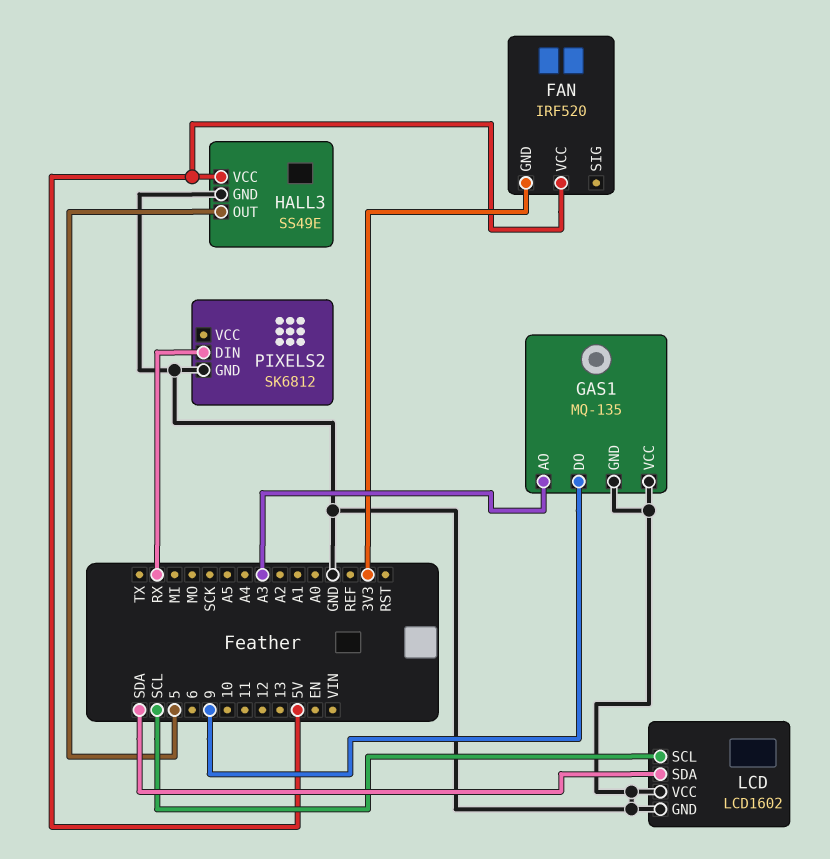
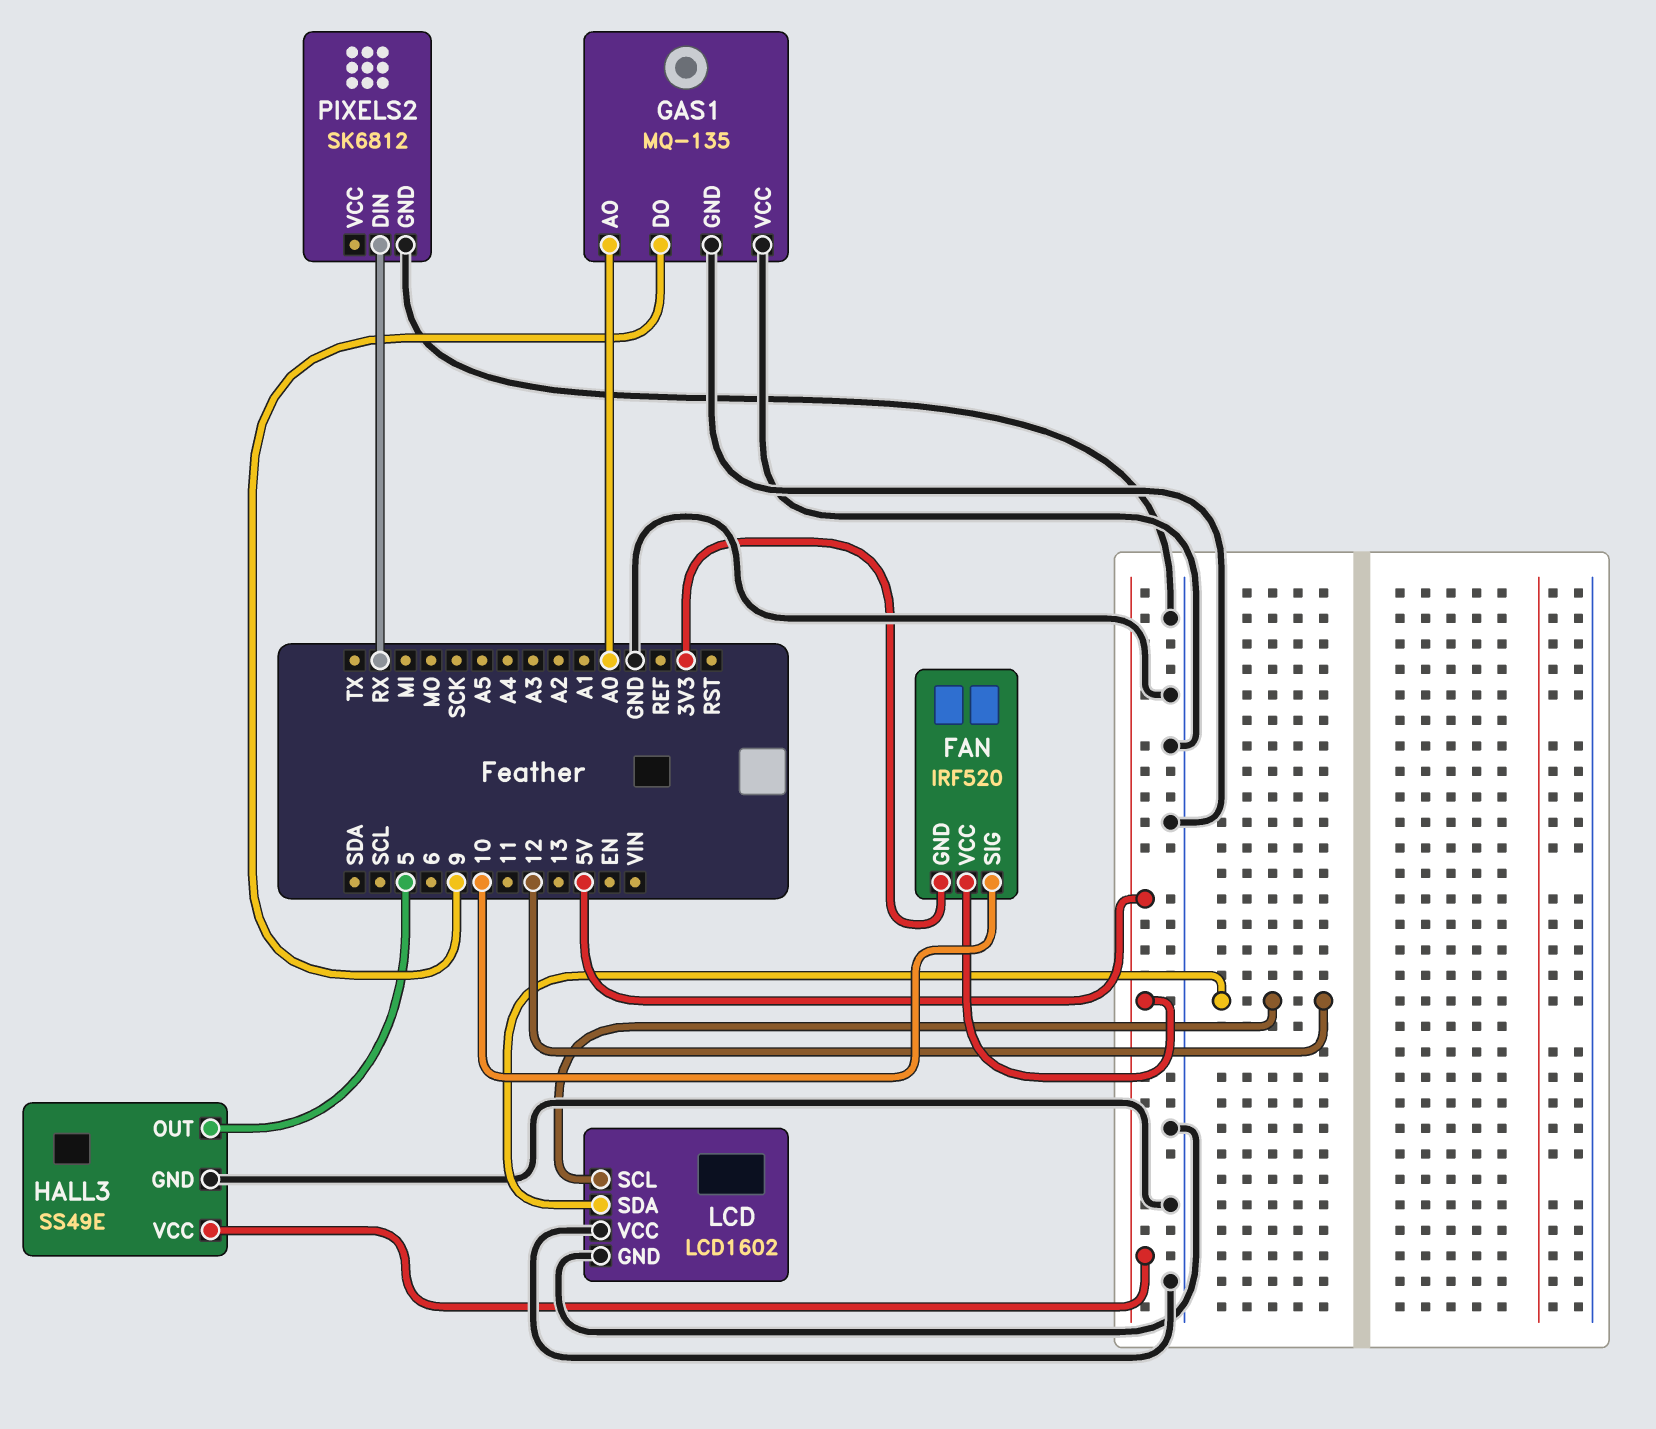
FAN pin SIG: none -> 10
GAS1 pin AO: A3 -> A0
LCD pin SCL: SCL -> 12
LCD pin SDA: SDA -> 12

